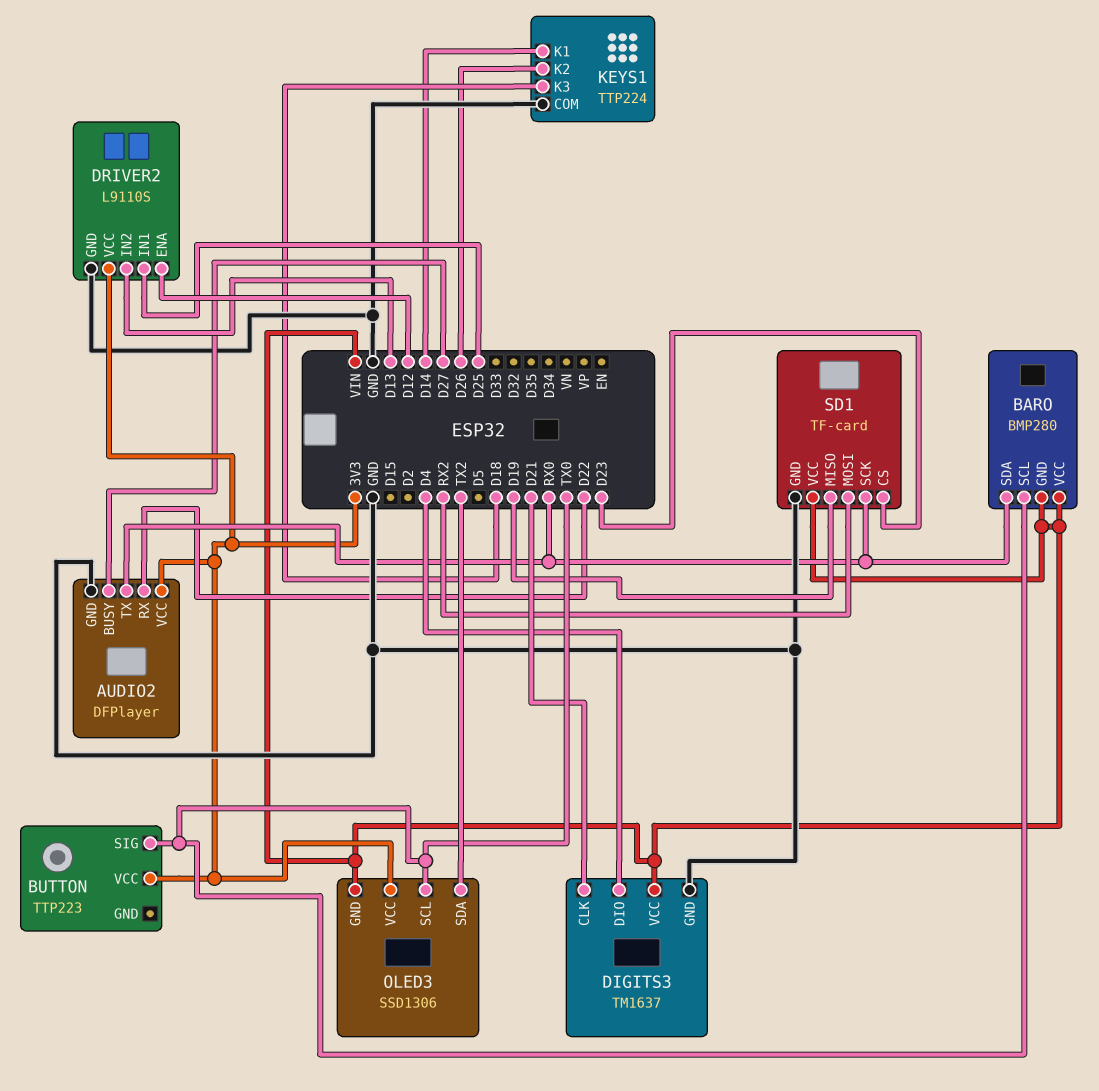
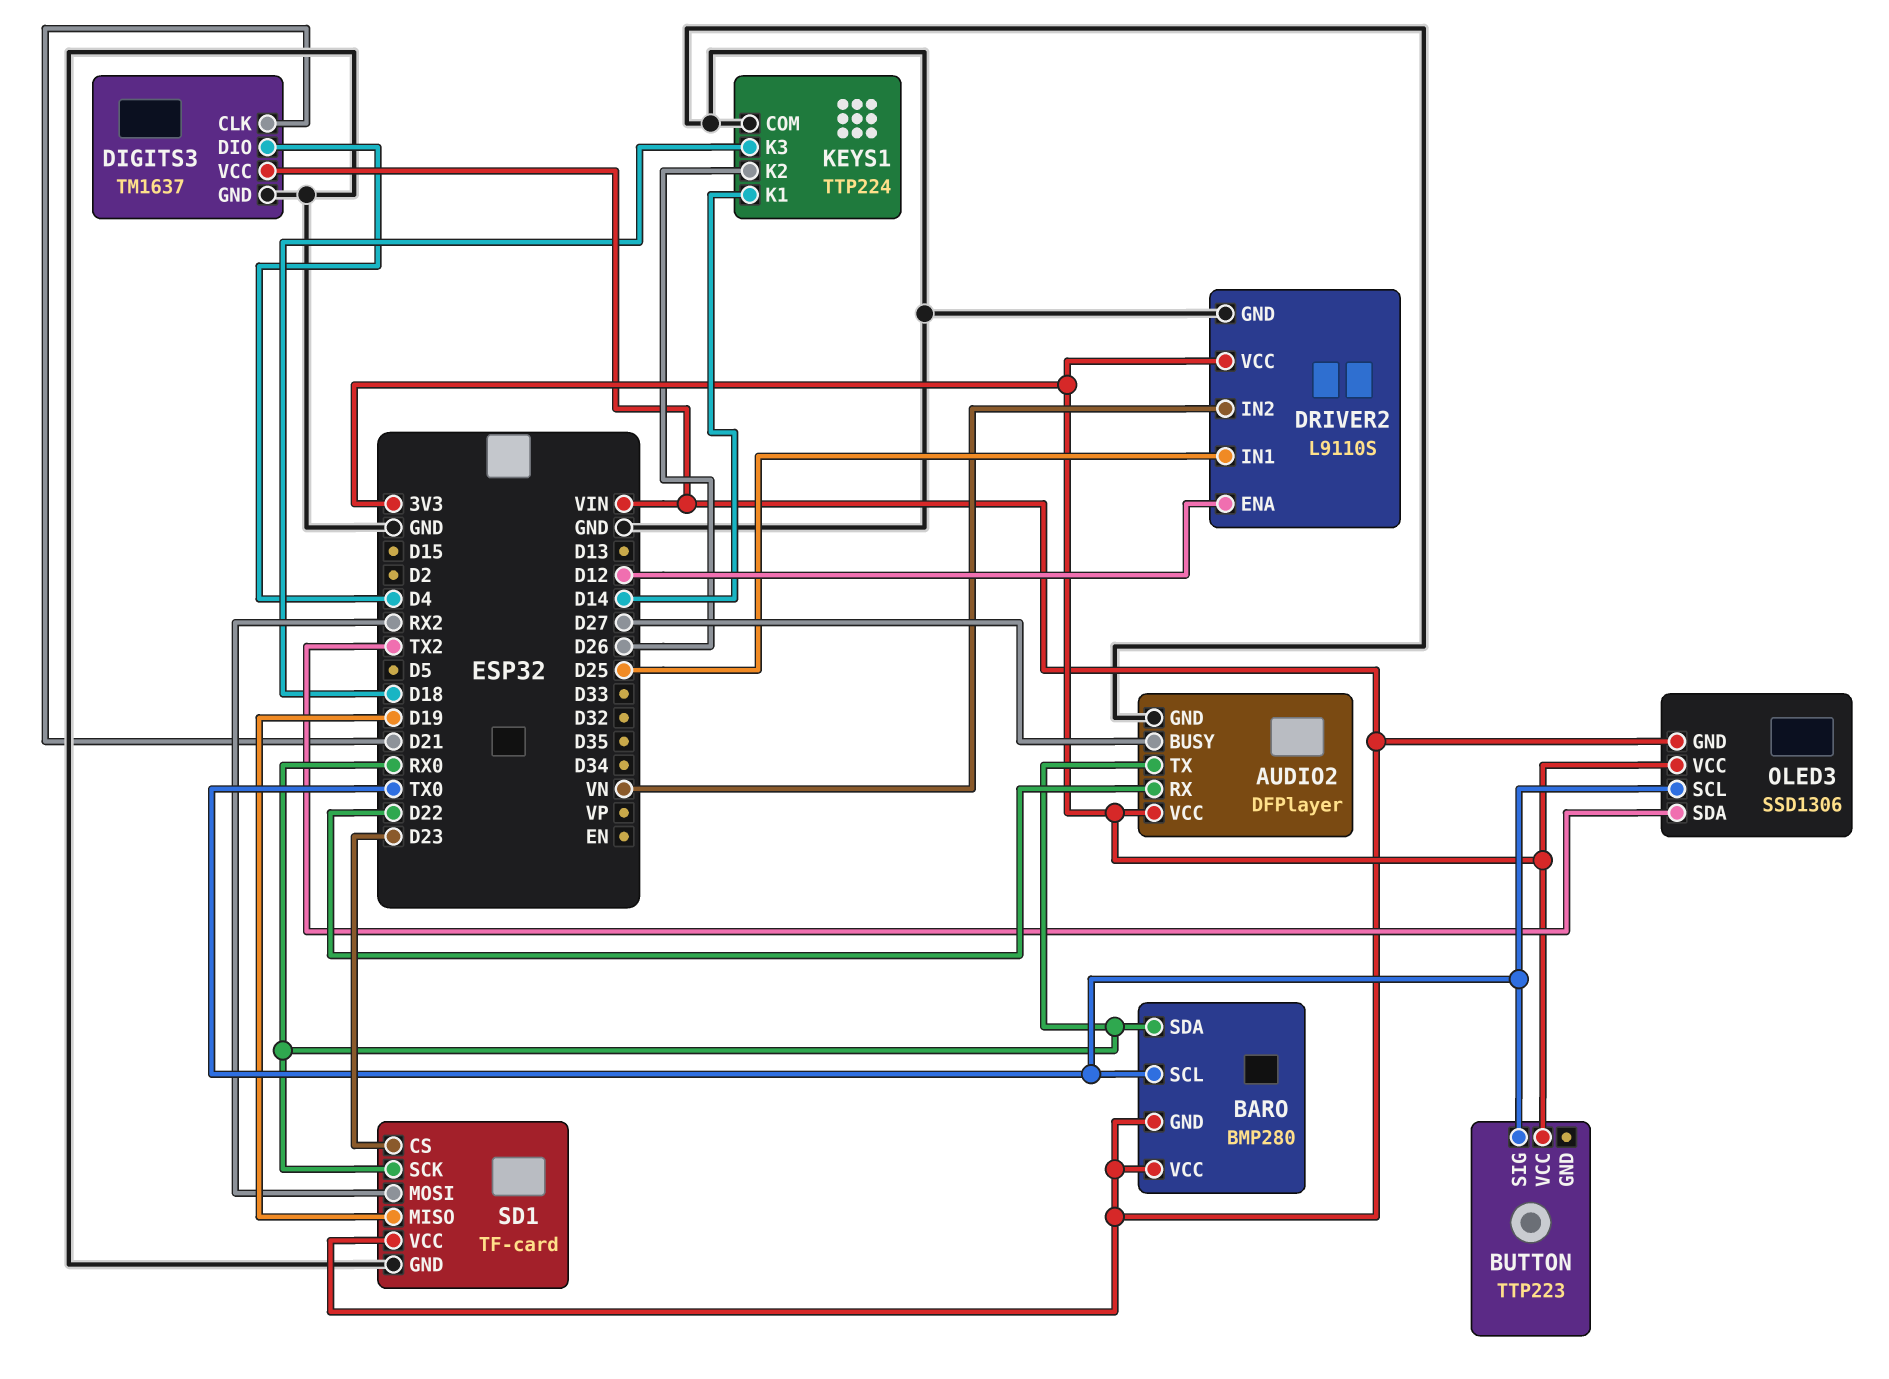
DRIVER2 pin IN2: D13 -> VN

